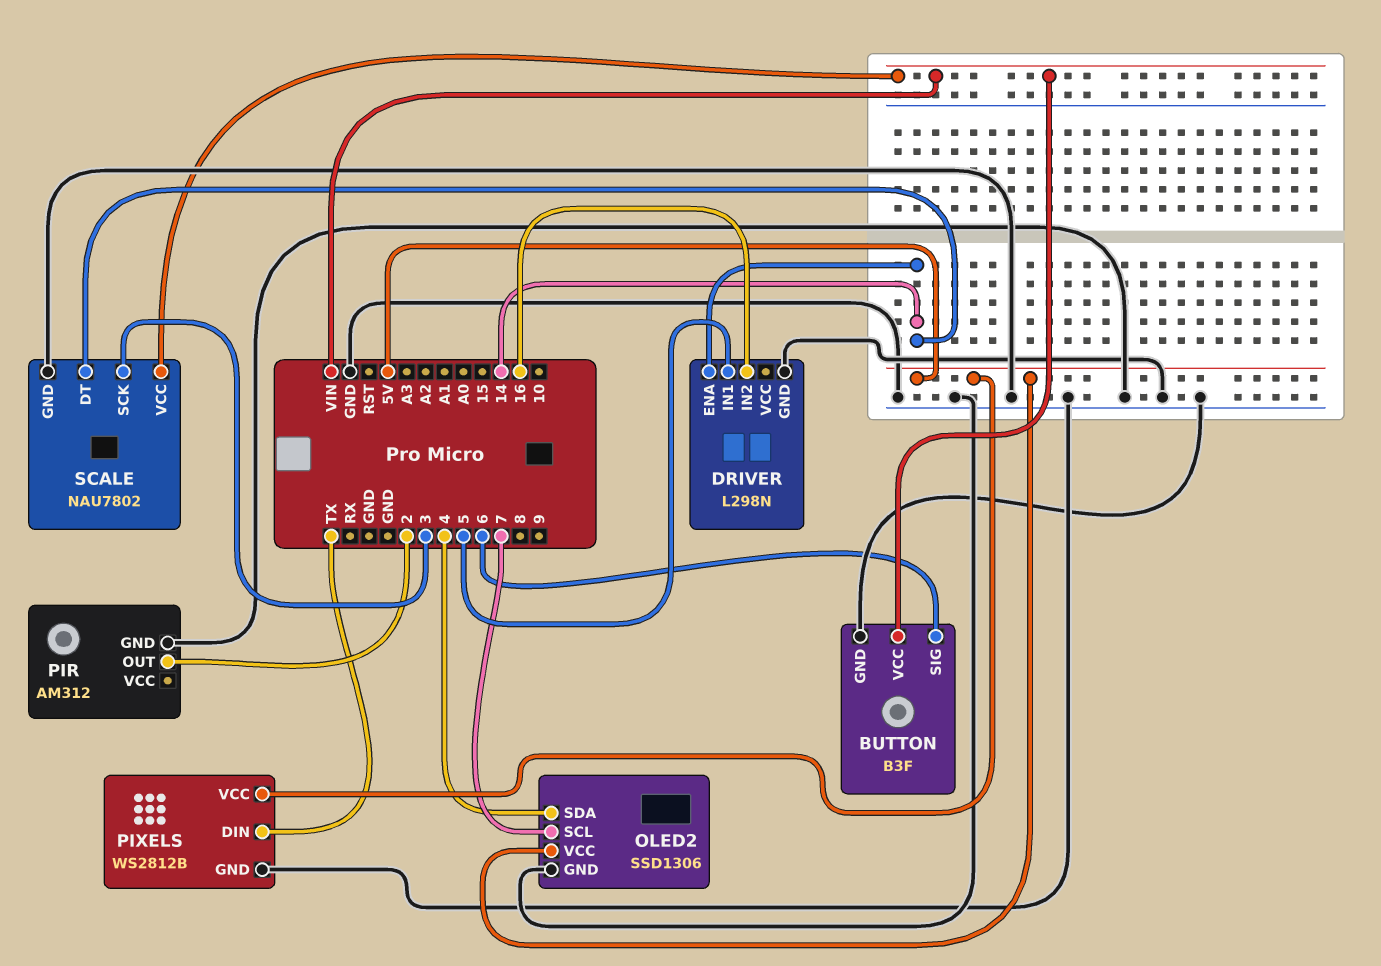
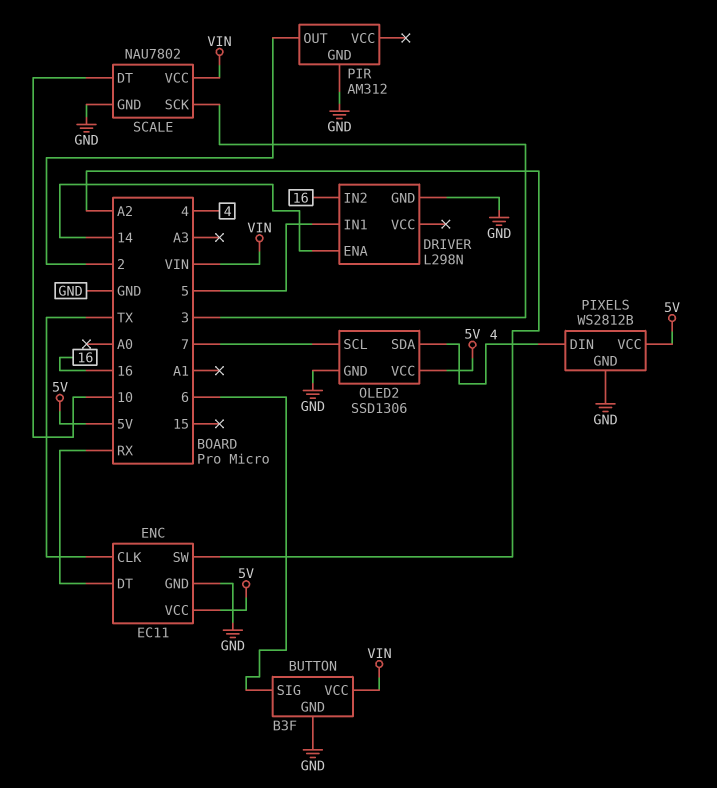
ENC: none -> EC11
ENC pin CLK: none -> TX
ENC pin DT: none -> RX
ENC pin GND: none -> GND
ENC pin SW: none -> A2
ENC pin VCC: none -> 5V
PIXELS pin DIN: TX -> 4
SCALE pin DT: 14 -> 10

